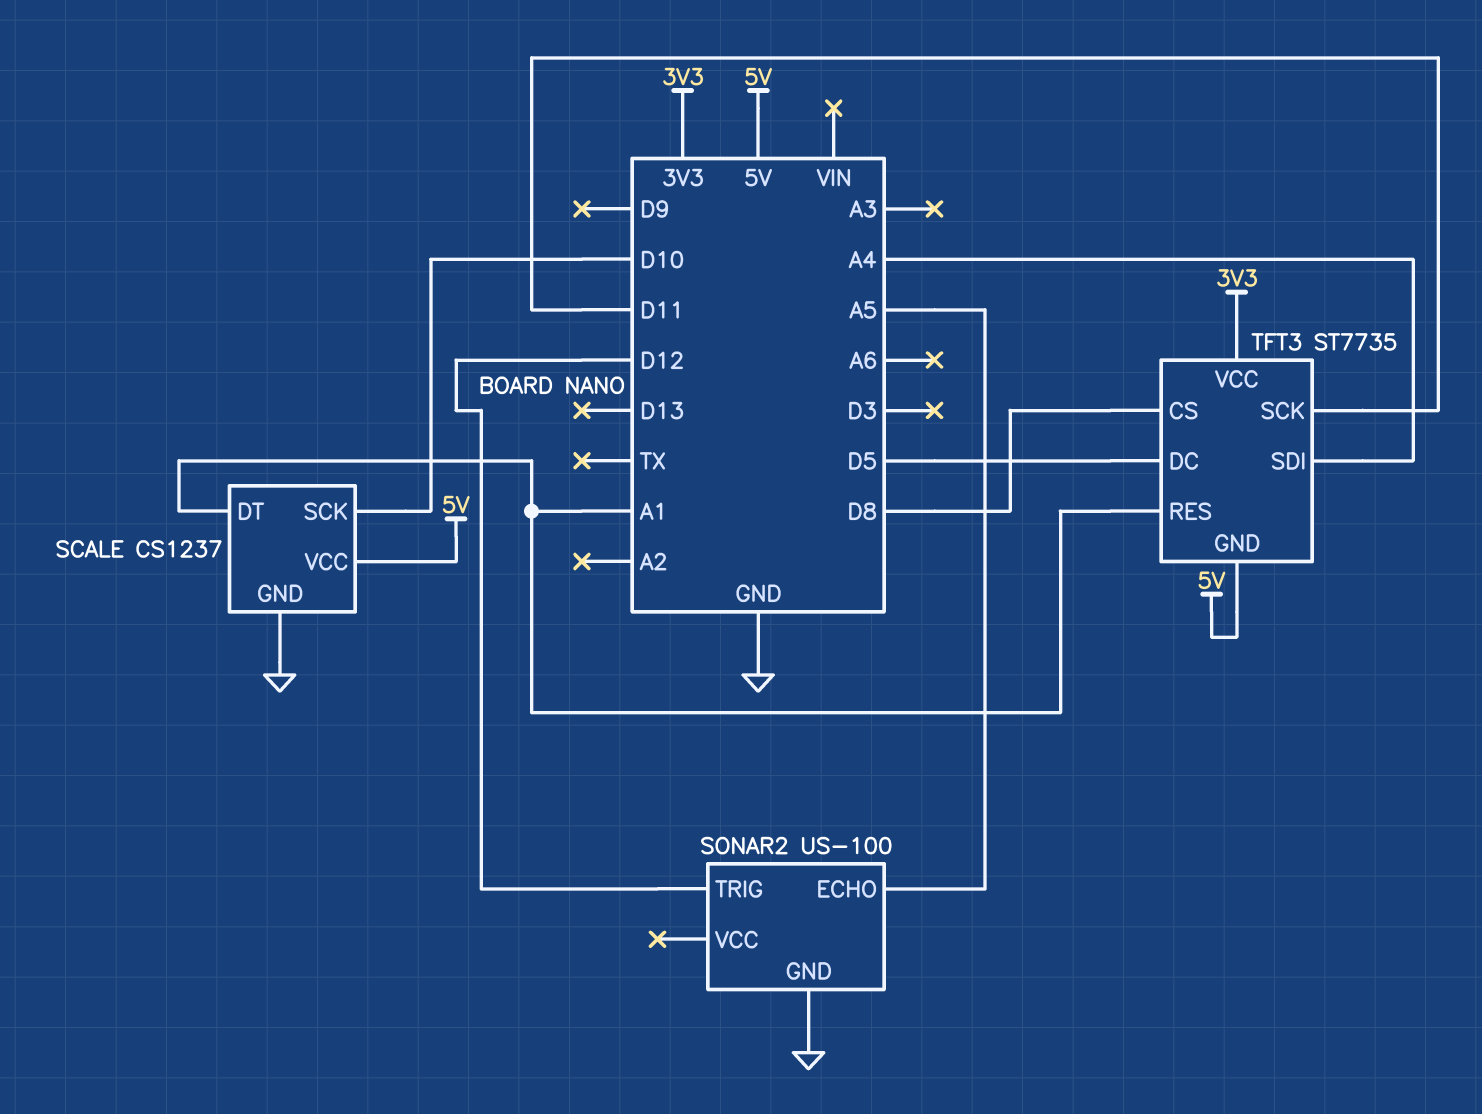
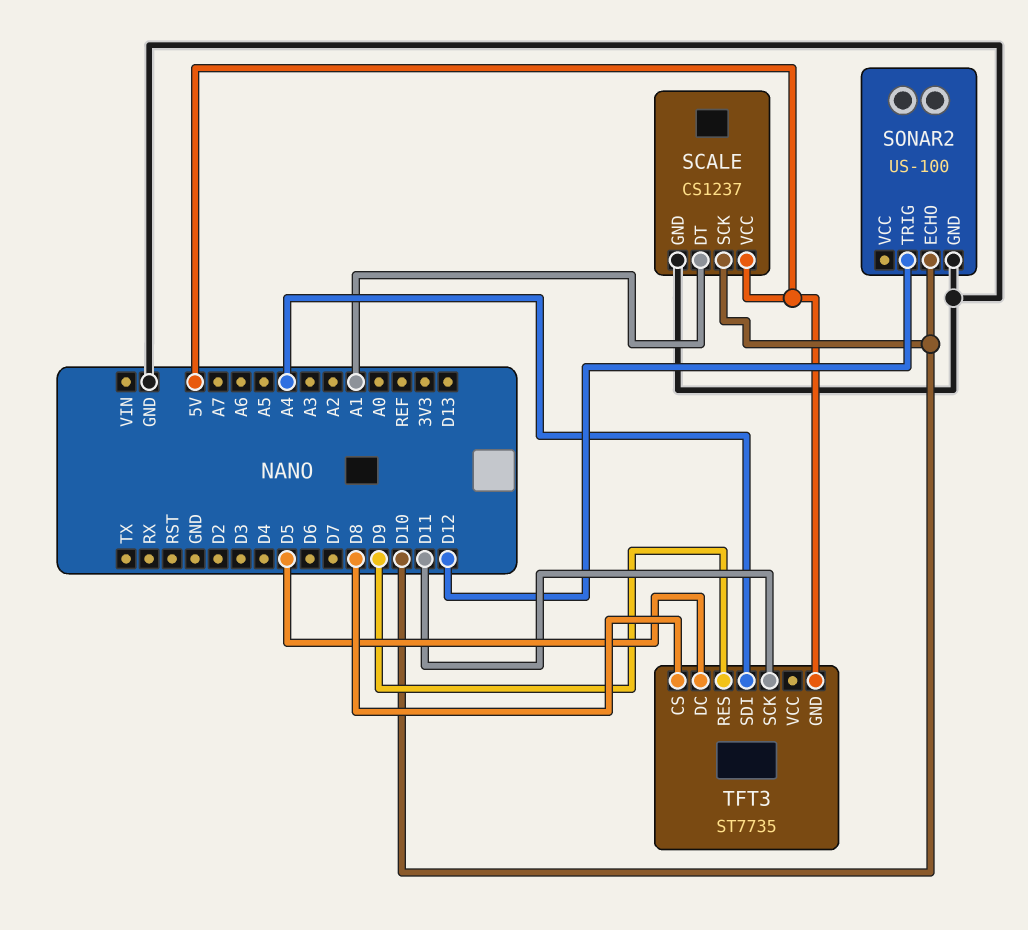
SONAR2 pin ECHO: A5 -> D10
TFT3 pin RES: A1 -> D9
TFT3 pin VCC: 3V3 -> none

